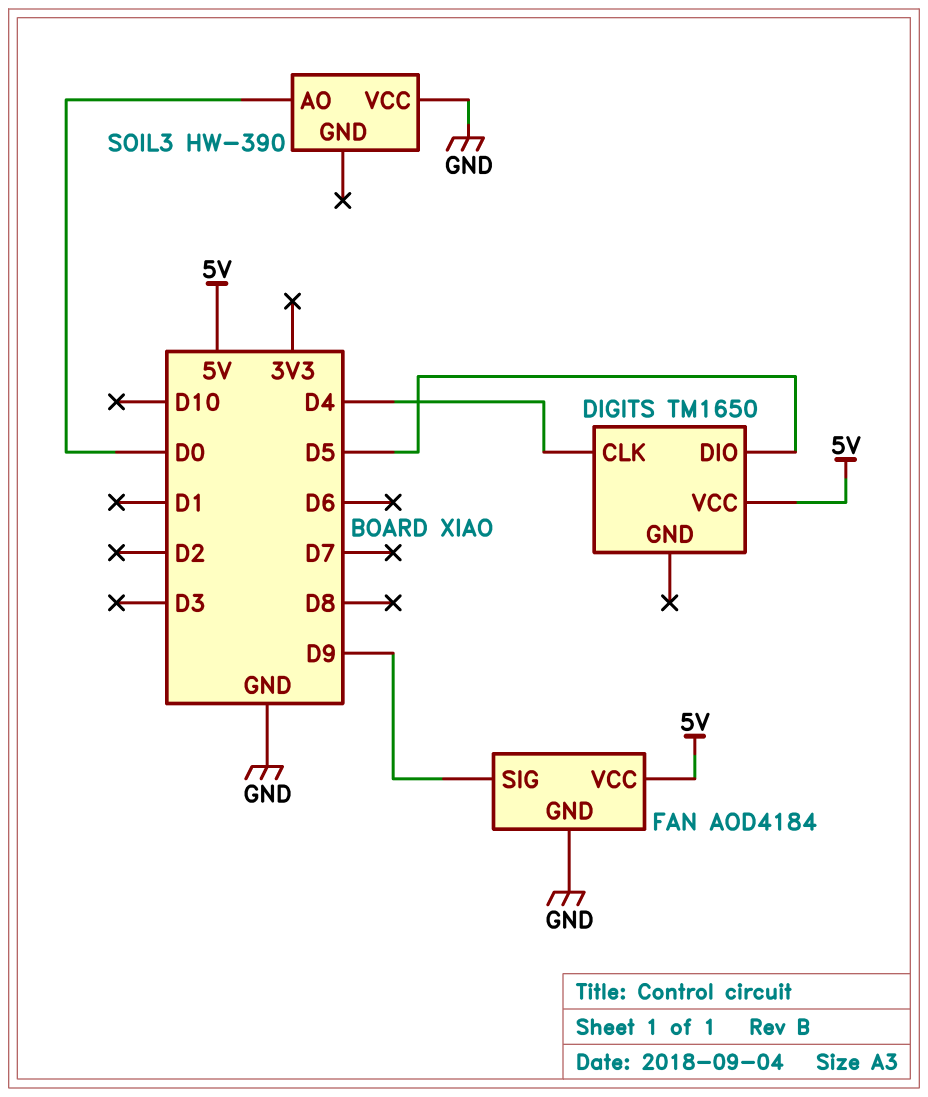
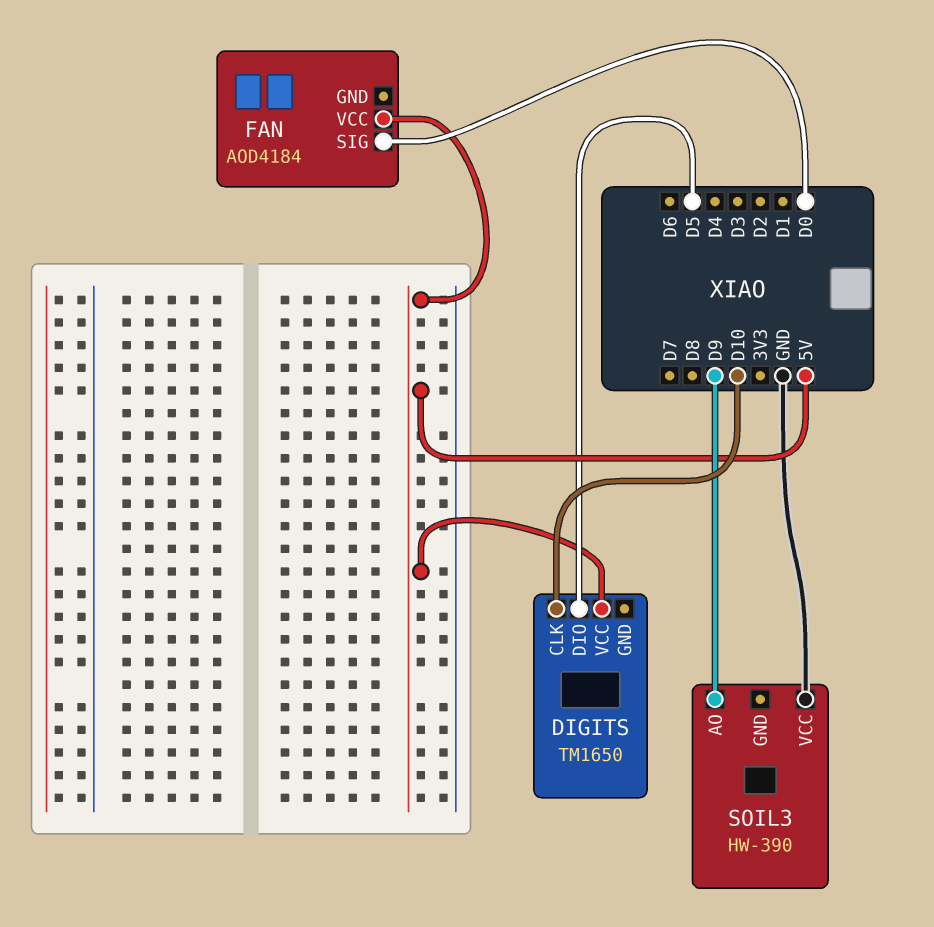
DIGITS pin CLK: D4 -> D10
FAN pin GND: GND -> none
FAN pin SIG: D9 -> D0
SOIL3 pin AO: D0 -> D9

